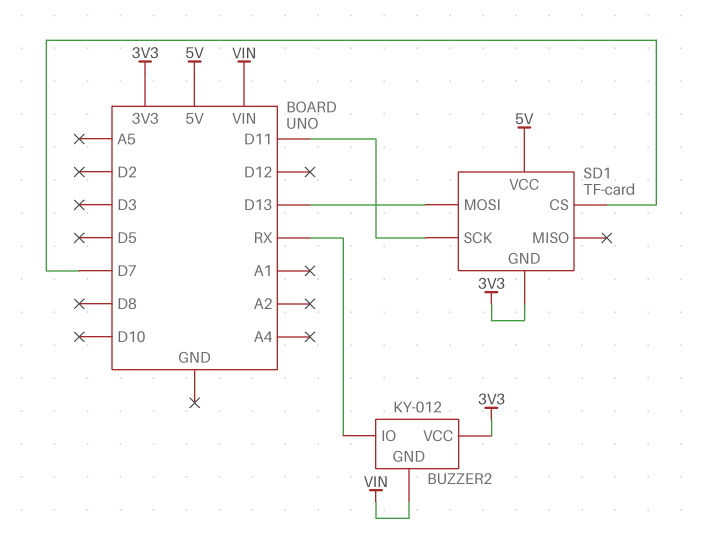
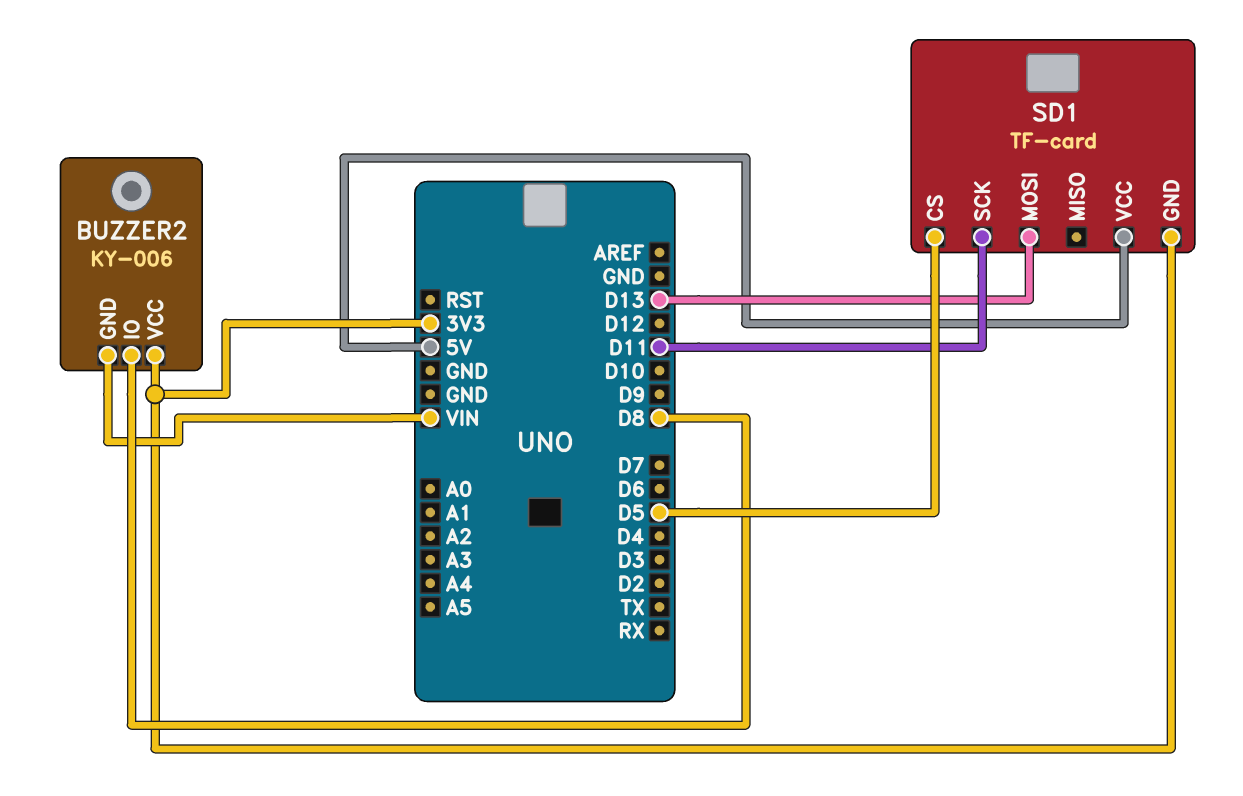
BUZZER2: KY-012 -> KY-006
BUZZER2 pin IO: RX -> D8
SD1 pin CS: D7 -> D5

